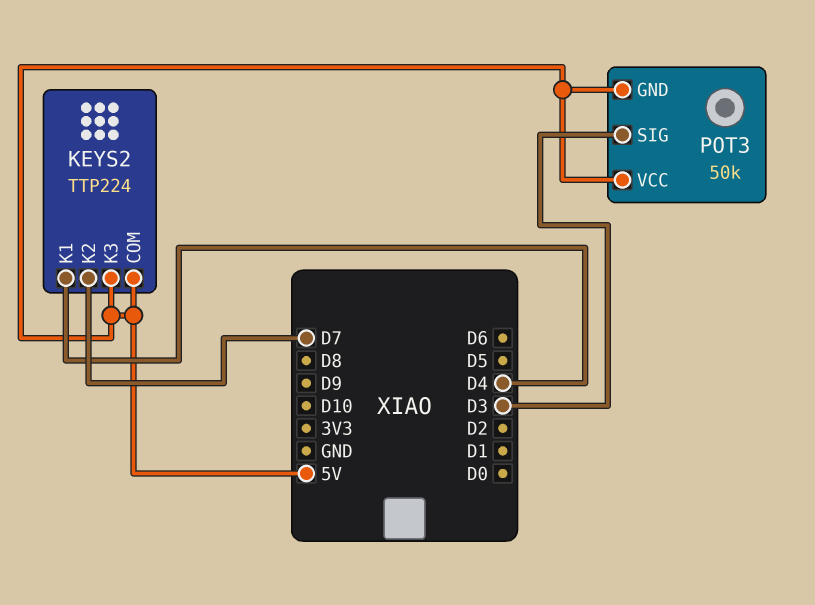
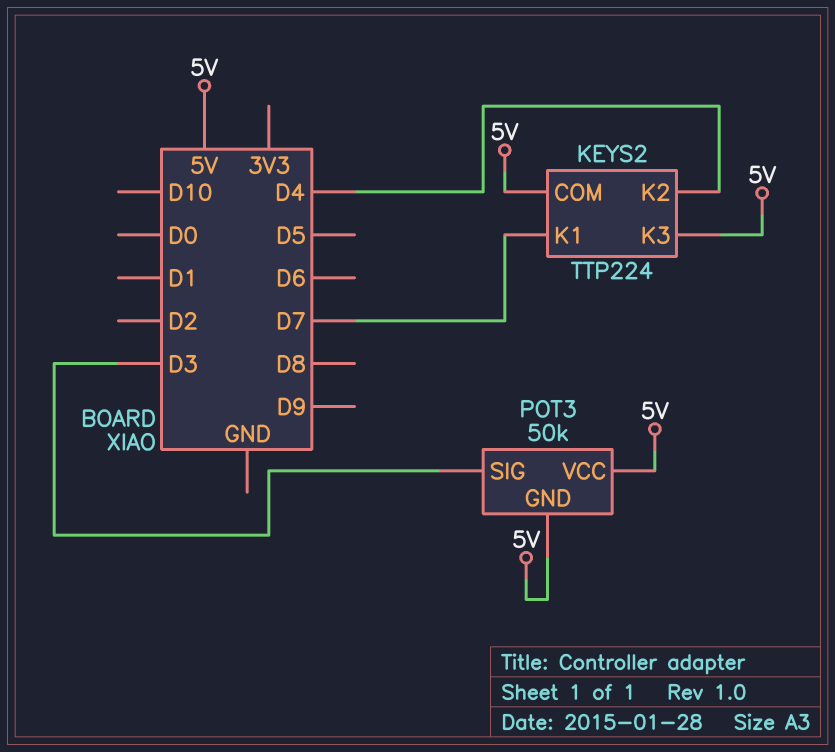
KEYS2 pin K1: D4 -> D7
KEYS2 pin K2: D7 -> D4

